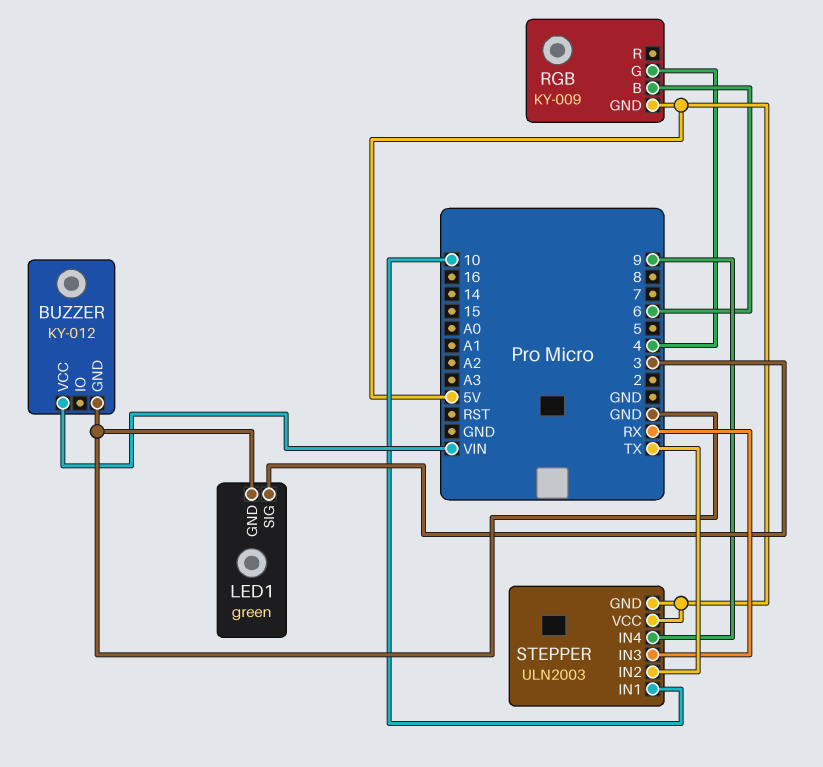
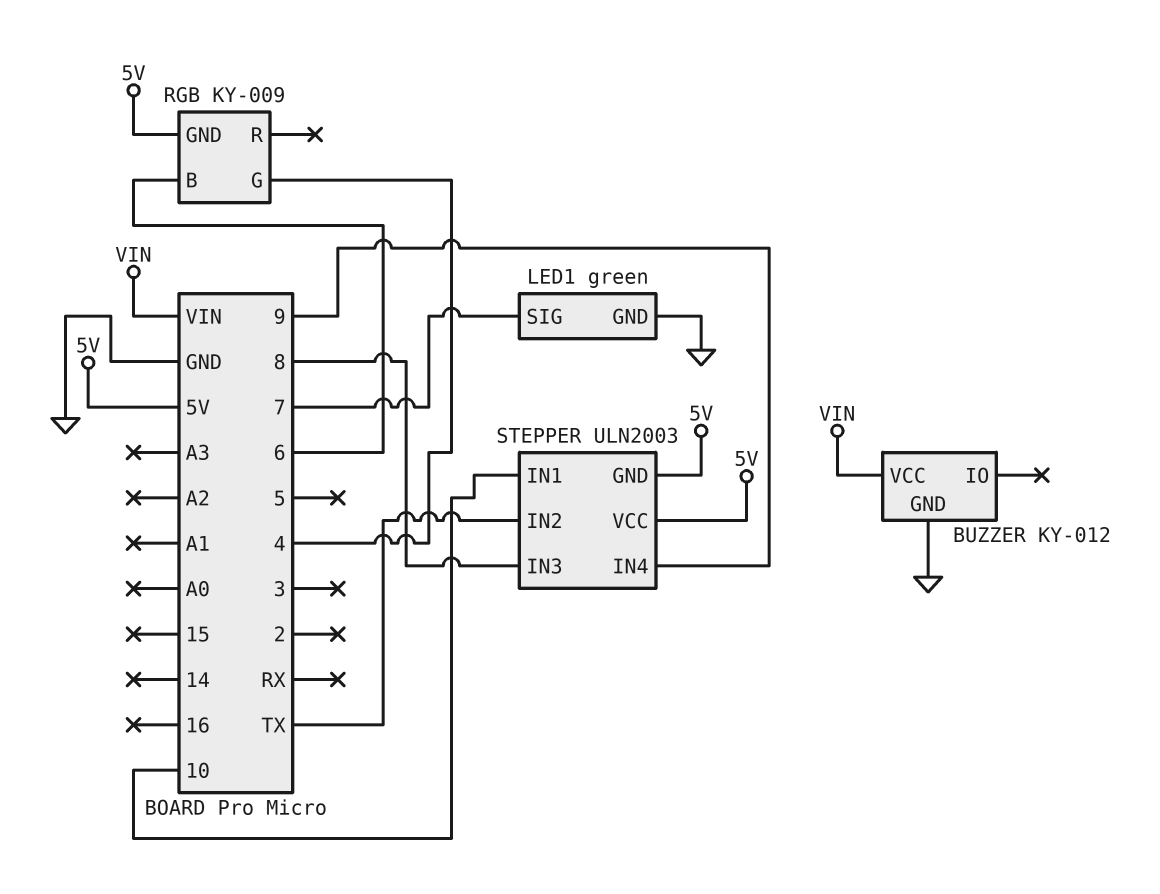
LED1 pin SIG: 3 -> 7
STEPPER pin IN3: RX -> 8

